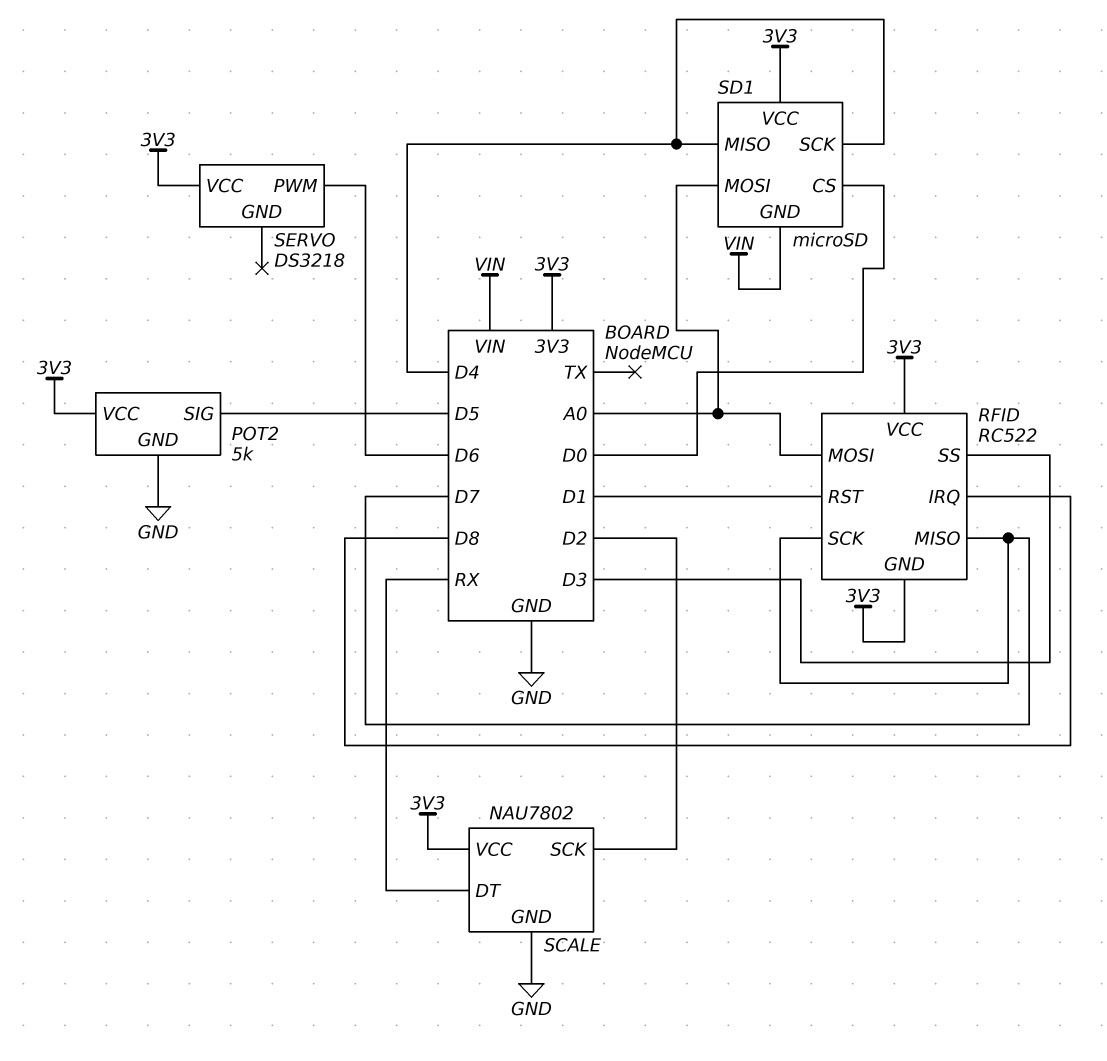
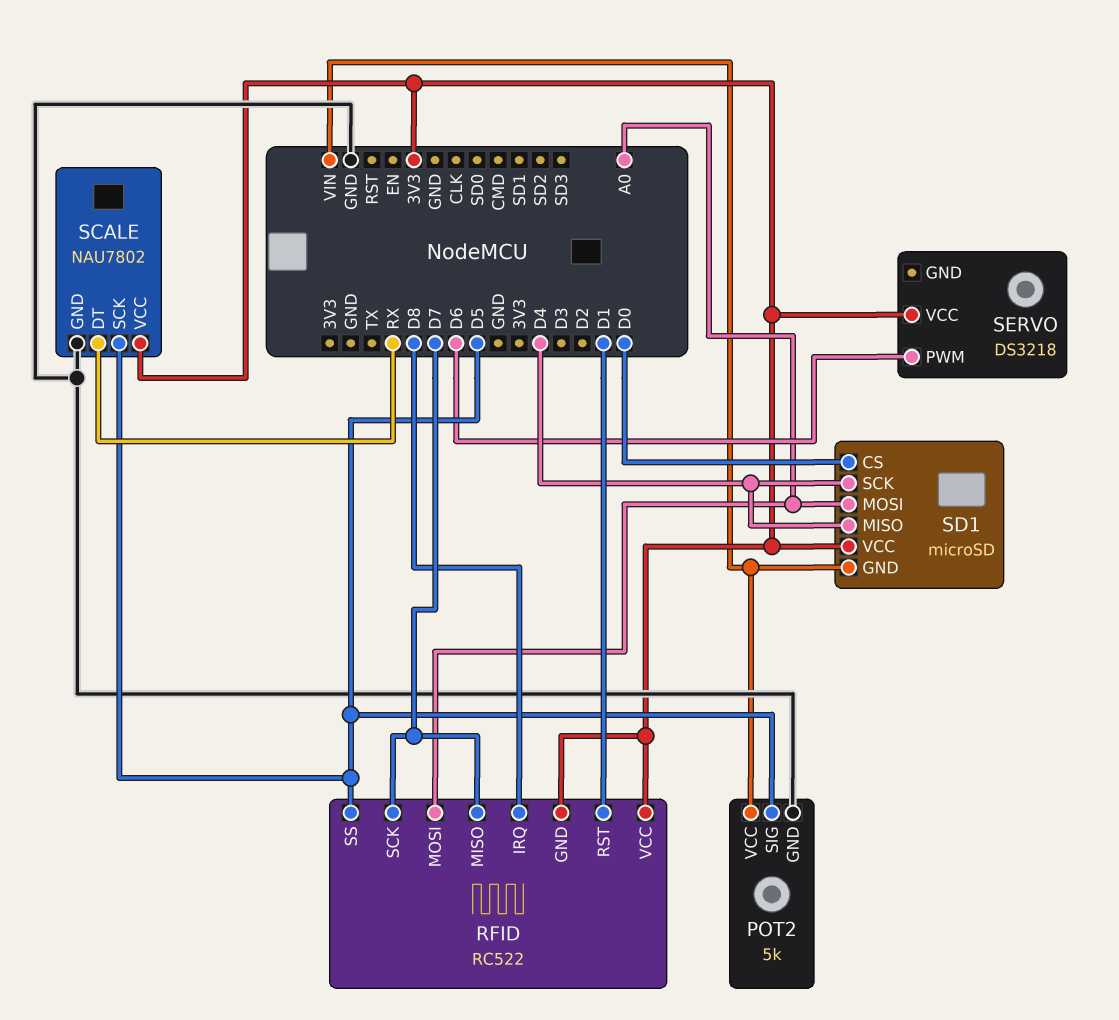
POT2 pin VCC: 3V3 -> VIN
RFID pin SS: D3 -> D5
SCALE pin SCK: D2 -> D5

